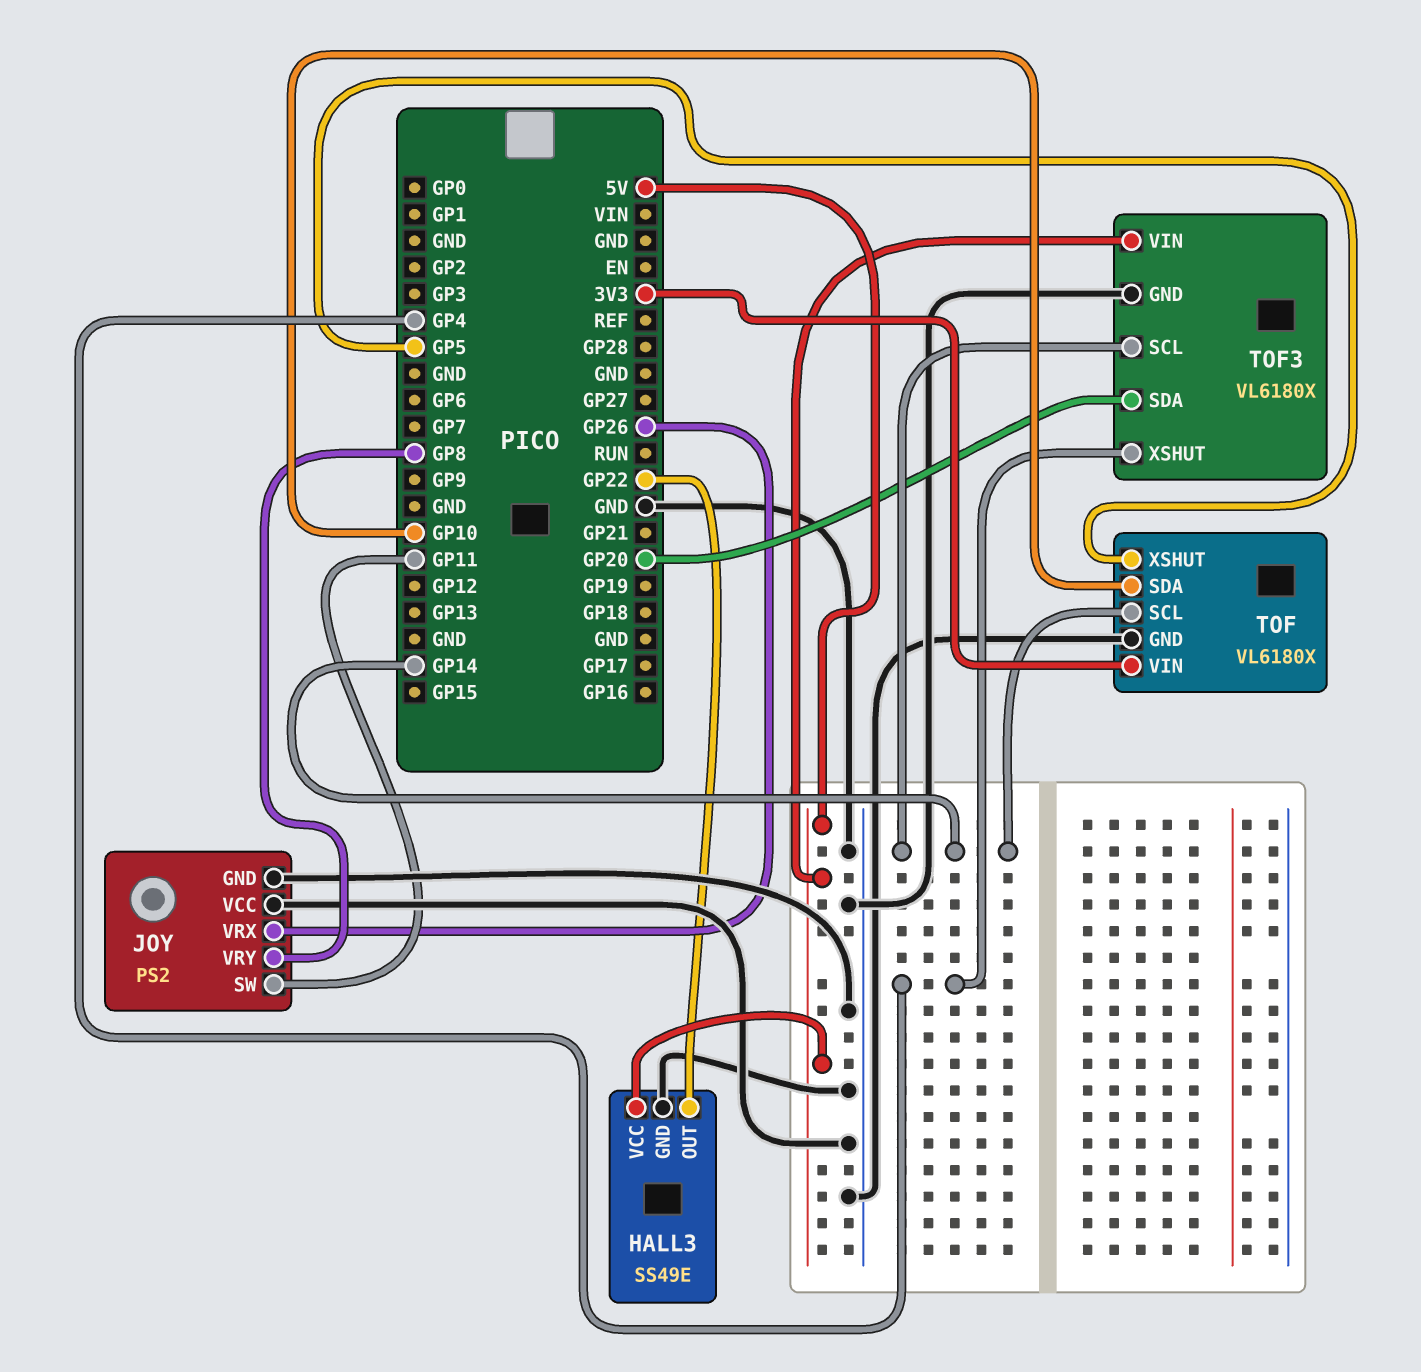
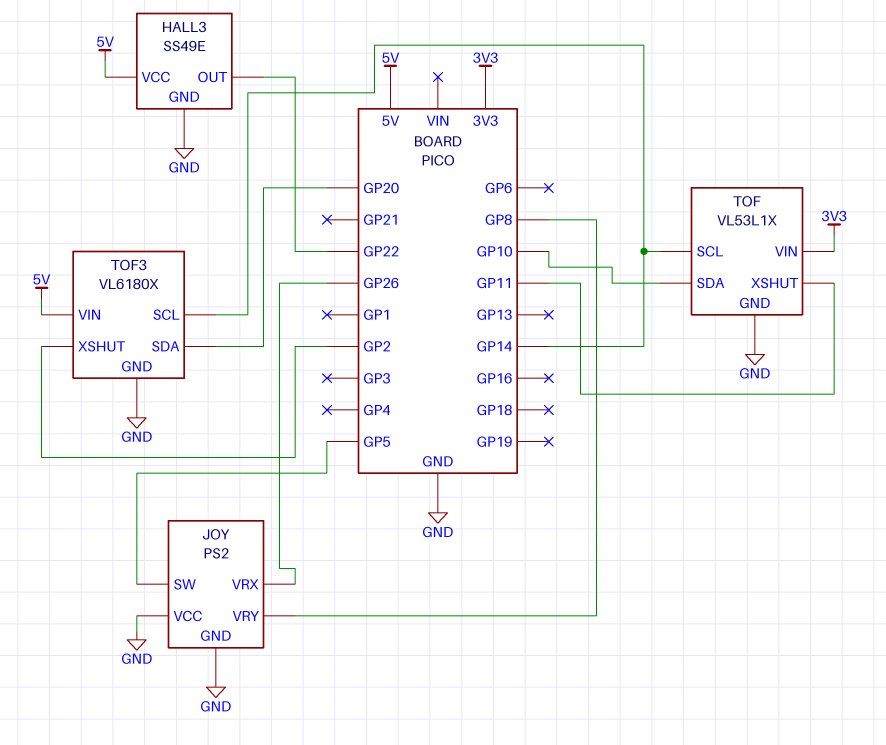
JOY pin SW: GP11 -> GP5
TOF: VL6180X -> VL53L1X
TOF pin XSHUT: GP5 -> GP11
TOF3 pin XSHUT: GP4 -> GP2

